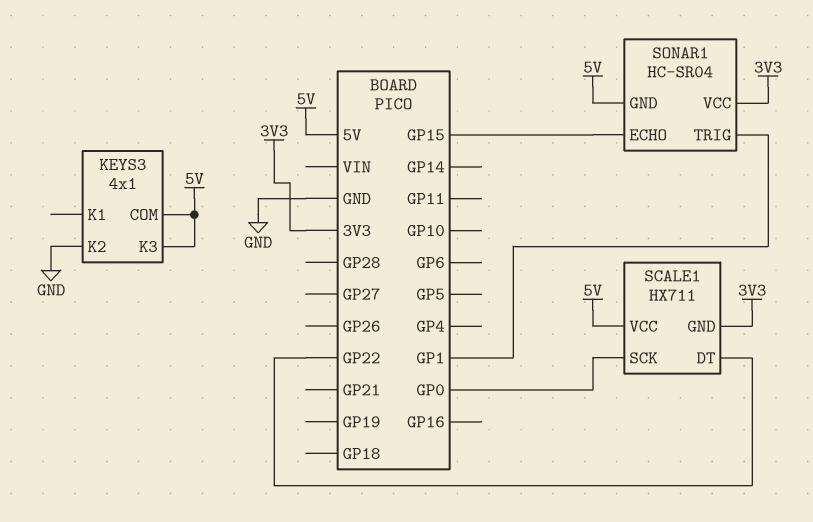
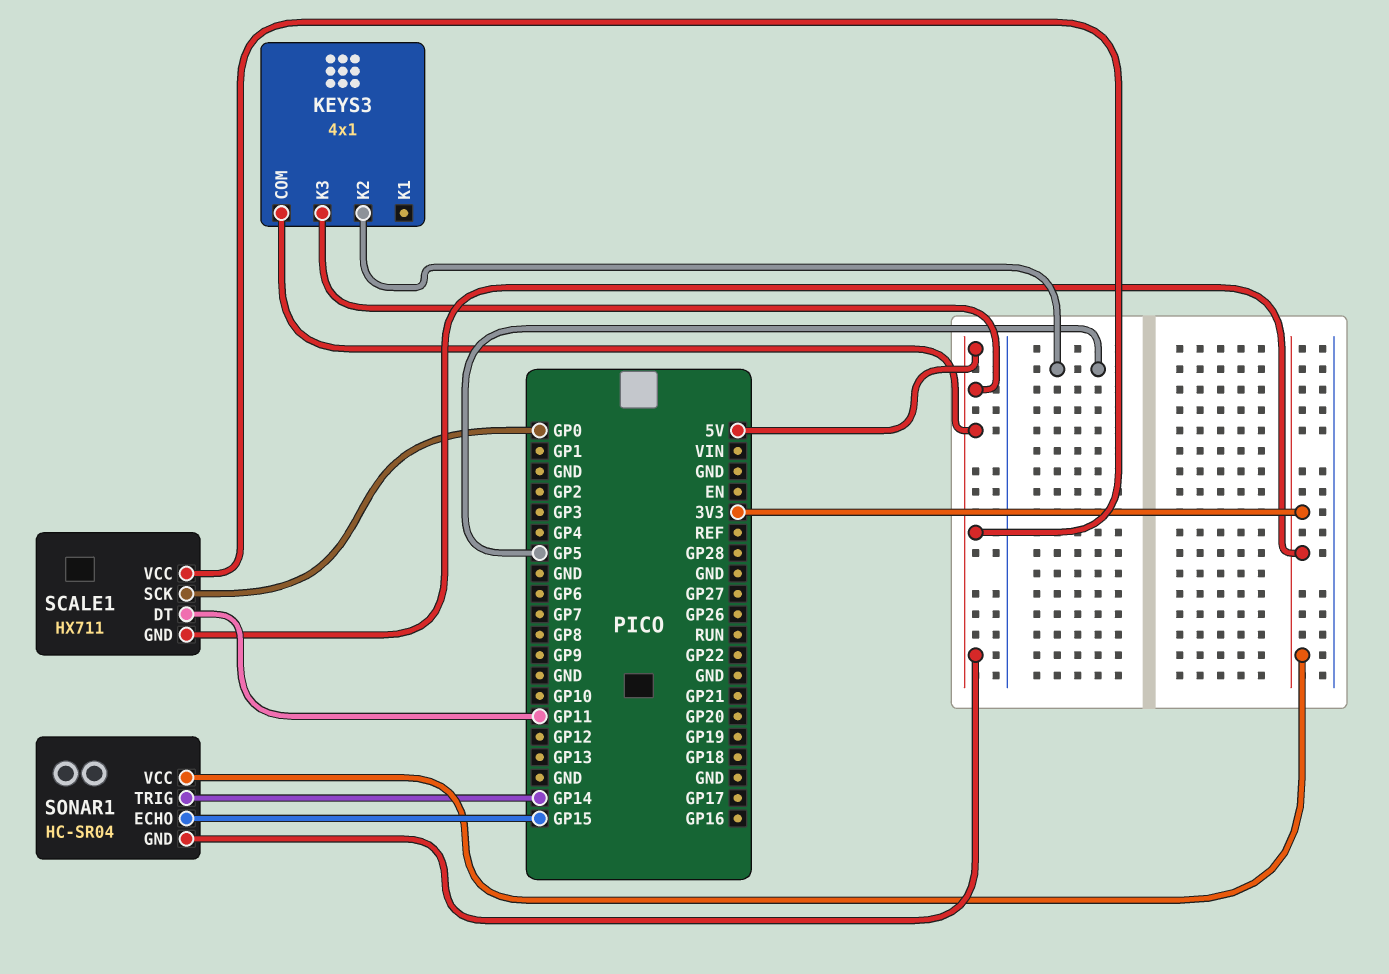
KEYS3 pin K2: GND -> GP5
SCALE1 pin DT: GP22 -> GP11
SONAR1 pin TRIG: GP1 -> GP14

